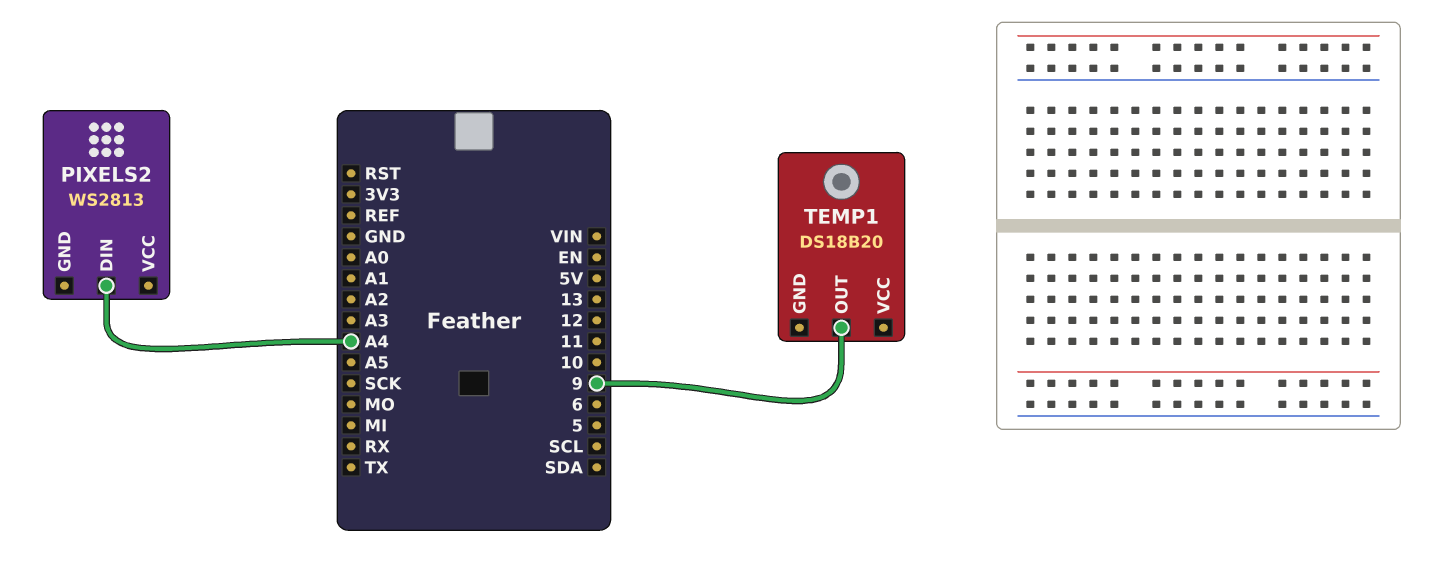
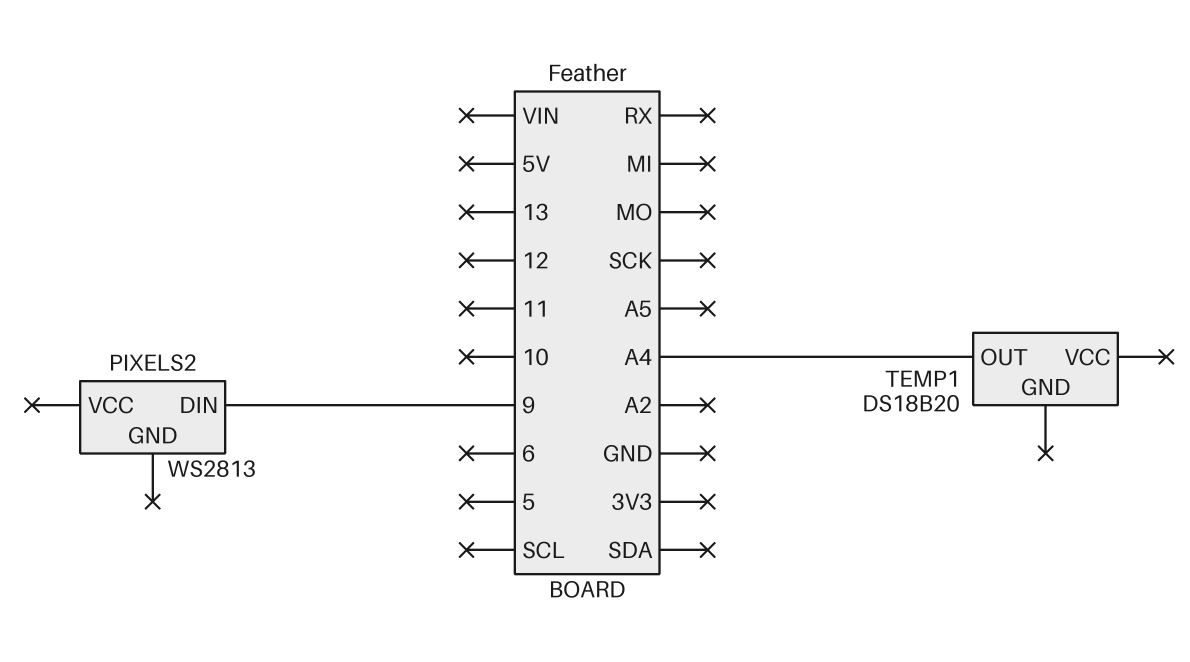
PIXELS2 pin DIN: A4 -> 9
TEMP1 pin OUT: 9 -> A4

